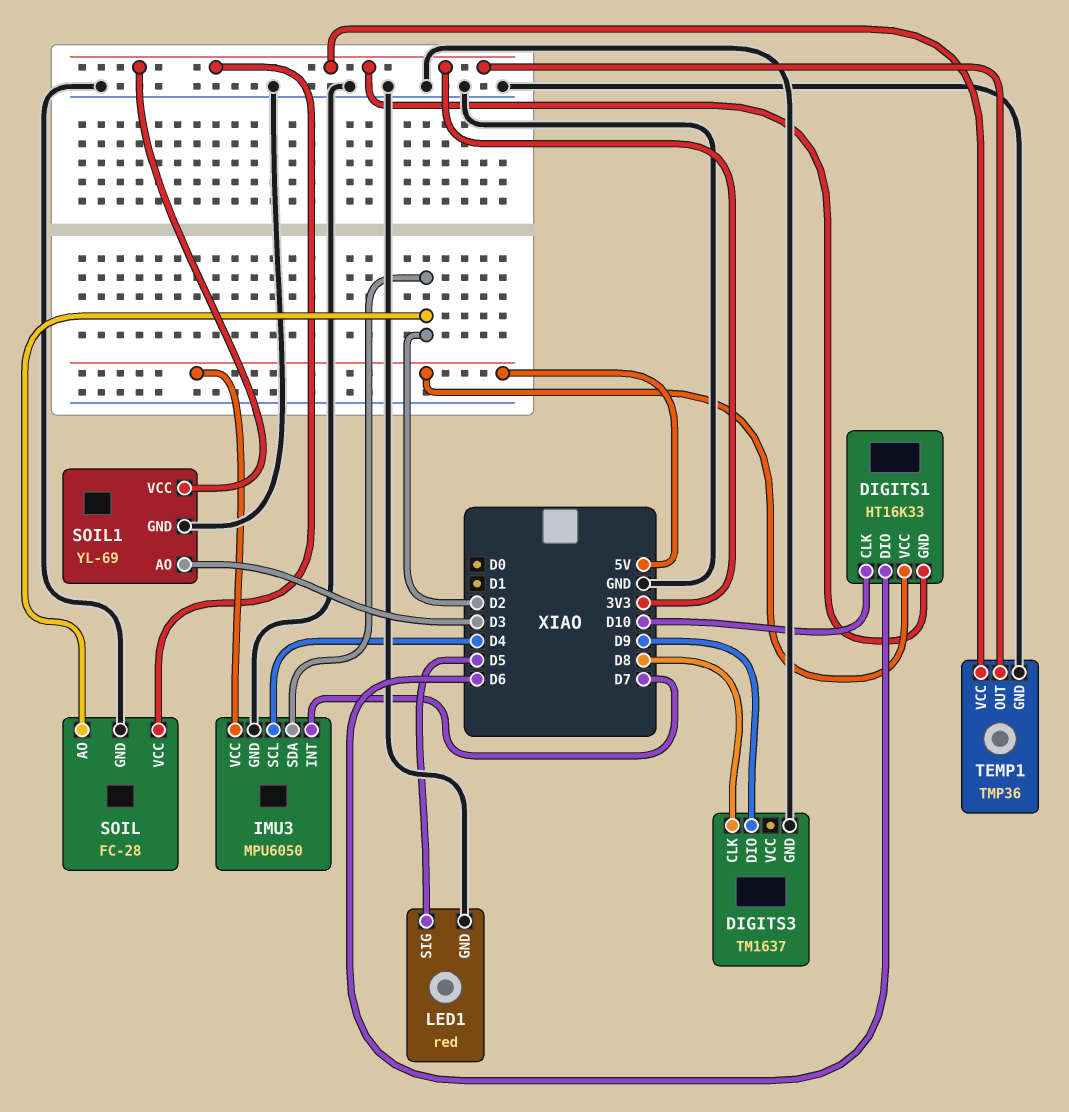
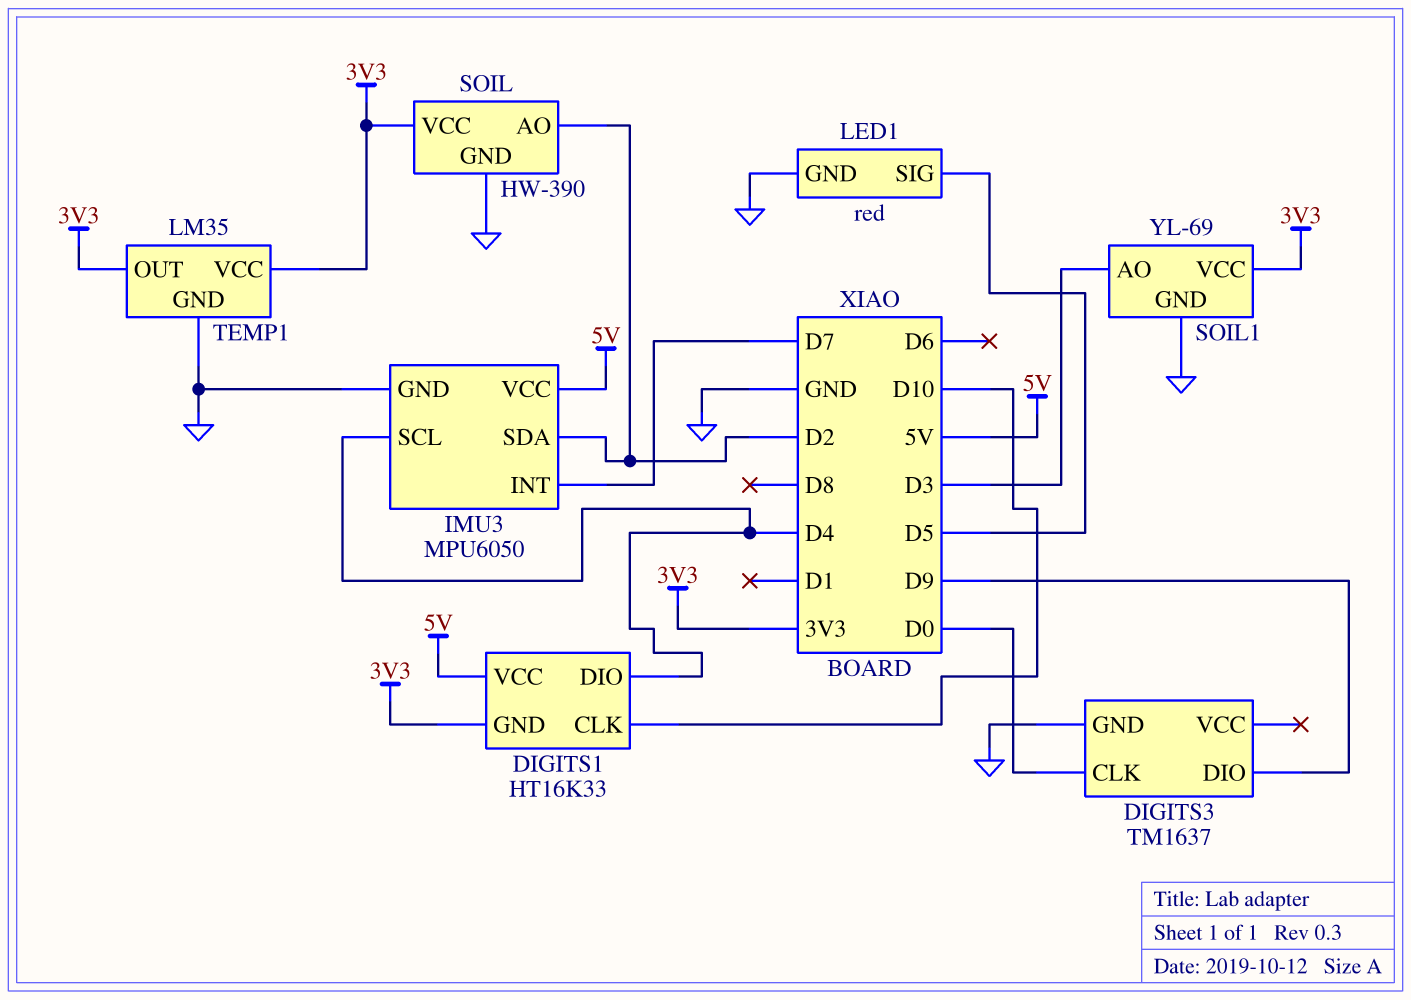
DIGITS1 pin DIO: D6 -> D4
DIGITS3 pin CLK: D8 -> D0
SOIL: FC-28 -> HW-390
TEMP1: TMP36 -> LM35

